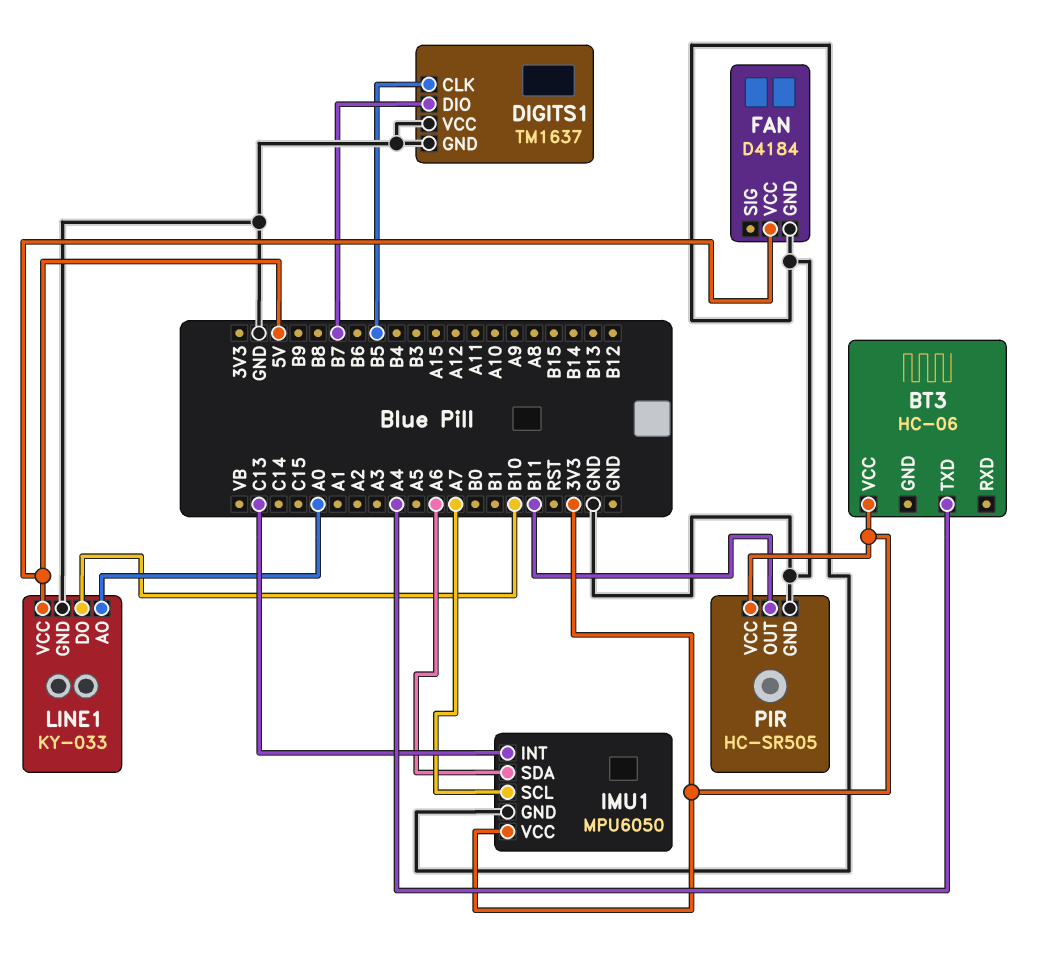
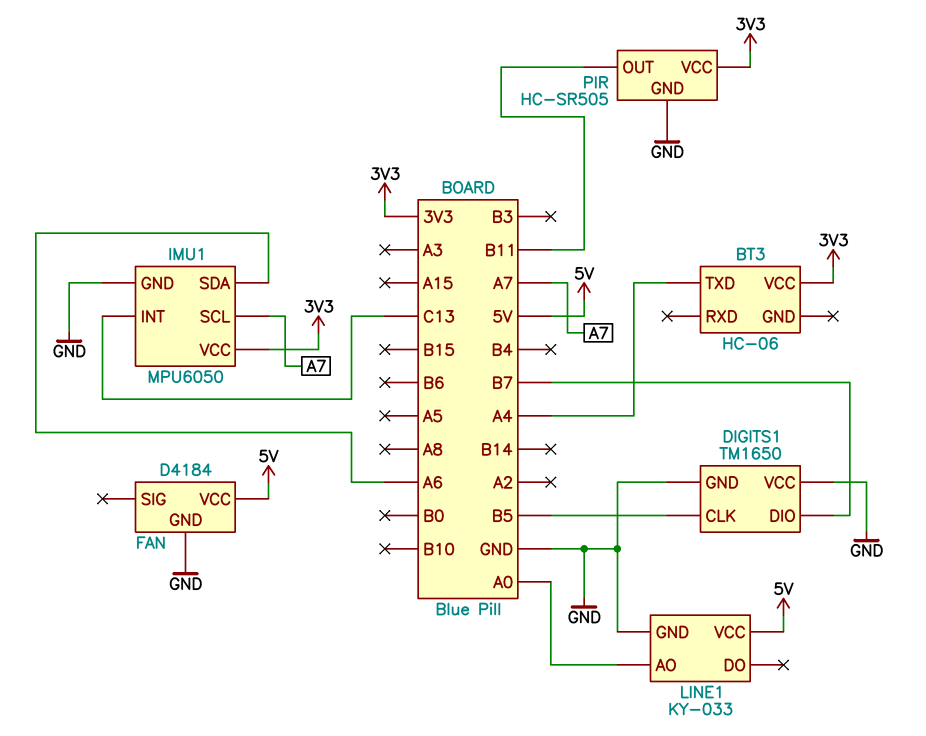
DIGITS1: TM1637 -> TM1650
LINE1 pin DO: B10 -> none

